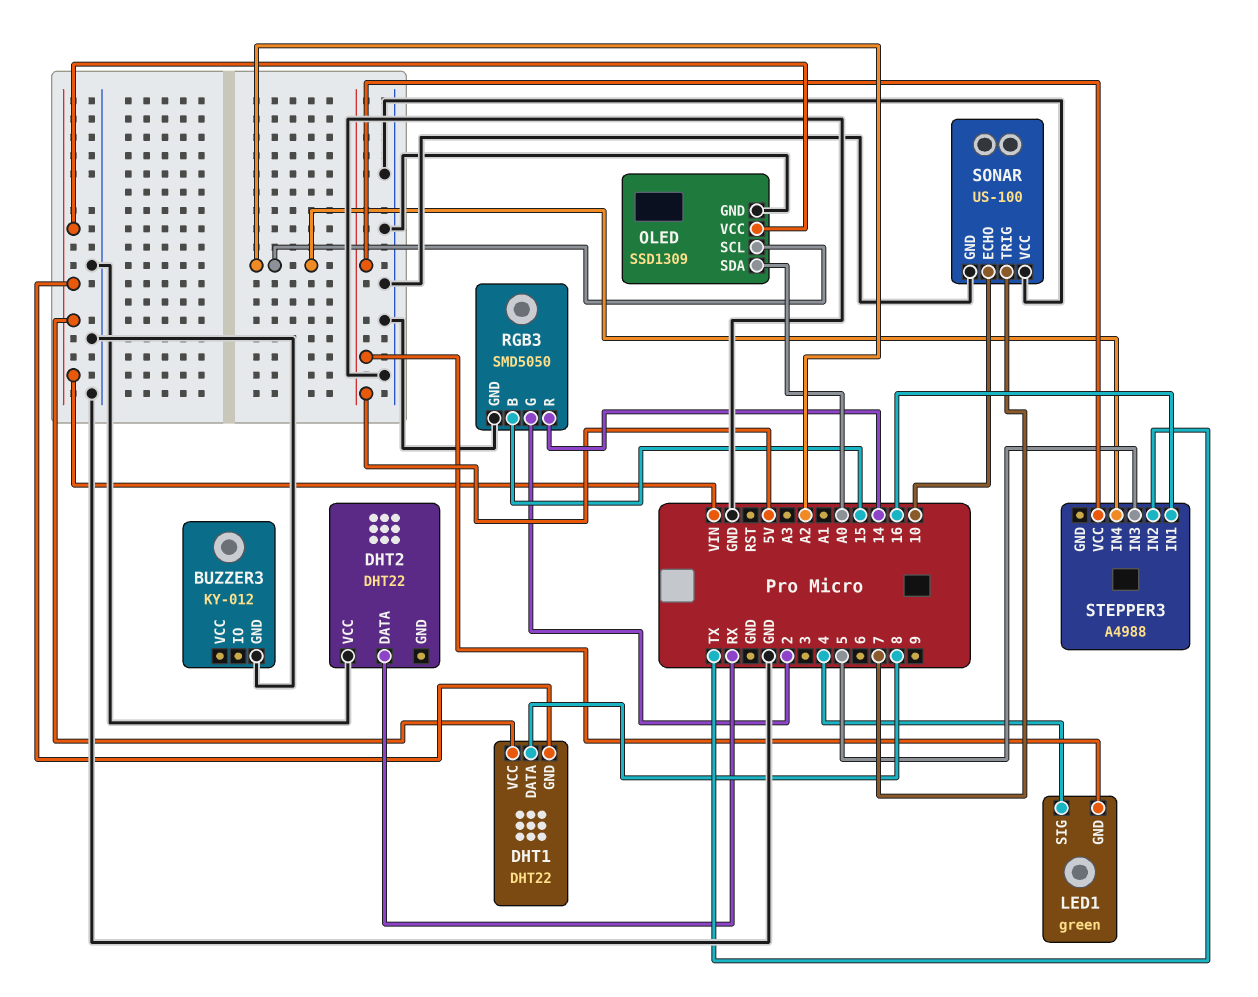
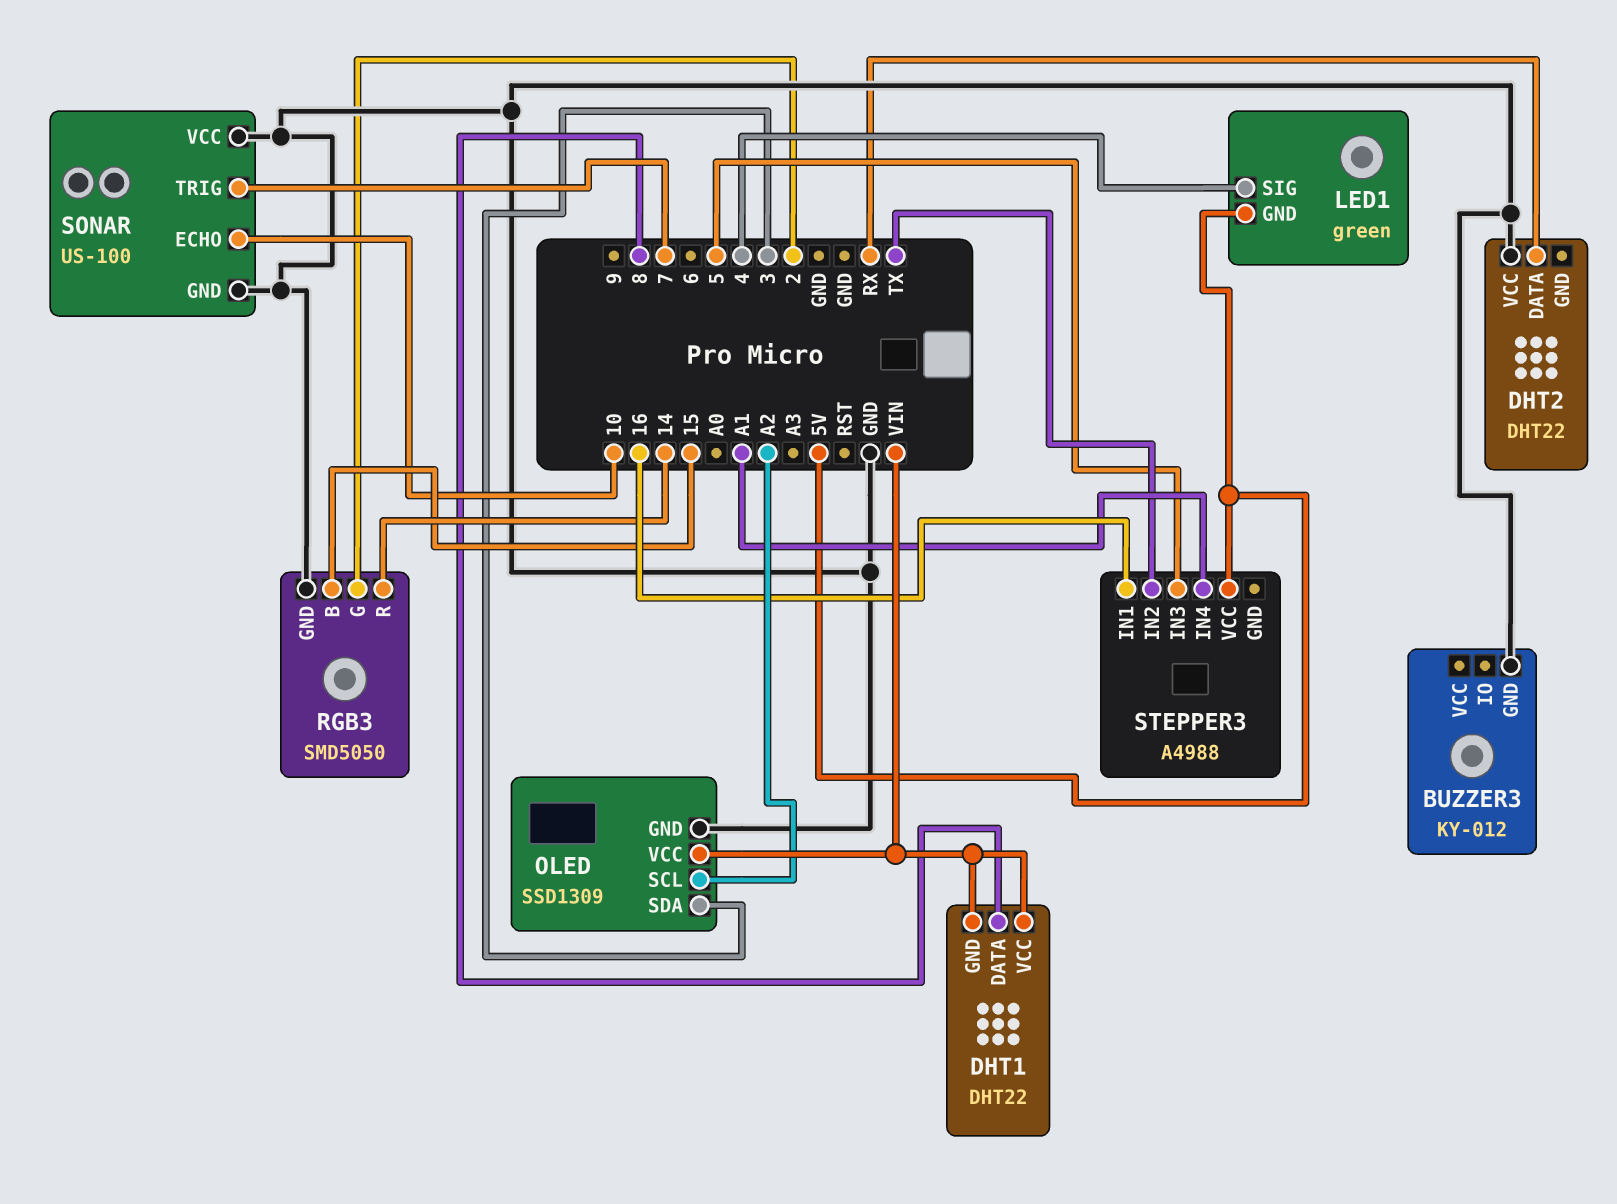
OLED pin SDA: A0 -> 3
STEPPER3 pin IN4: A2 -> A1

